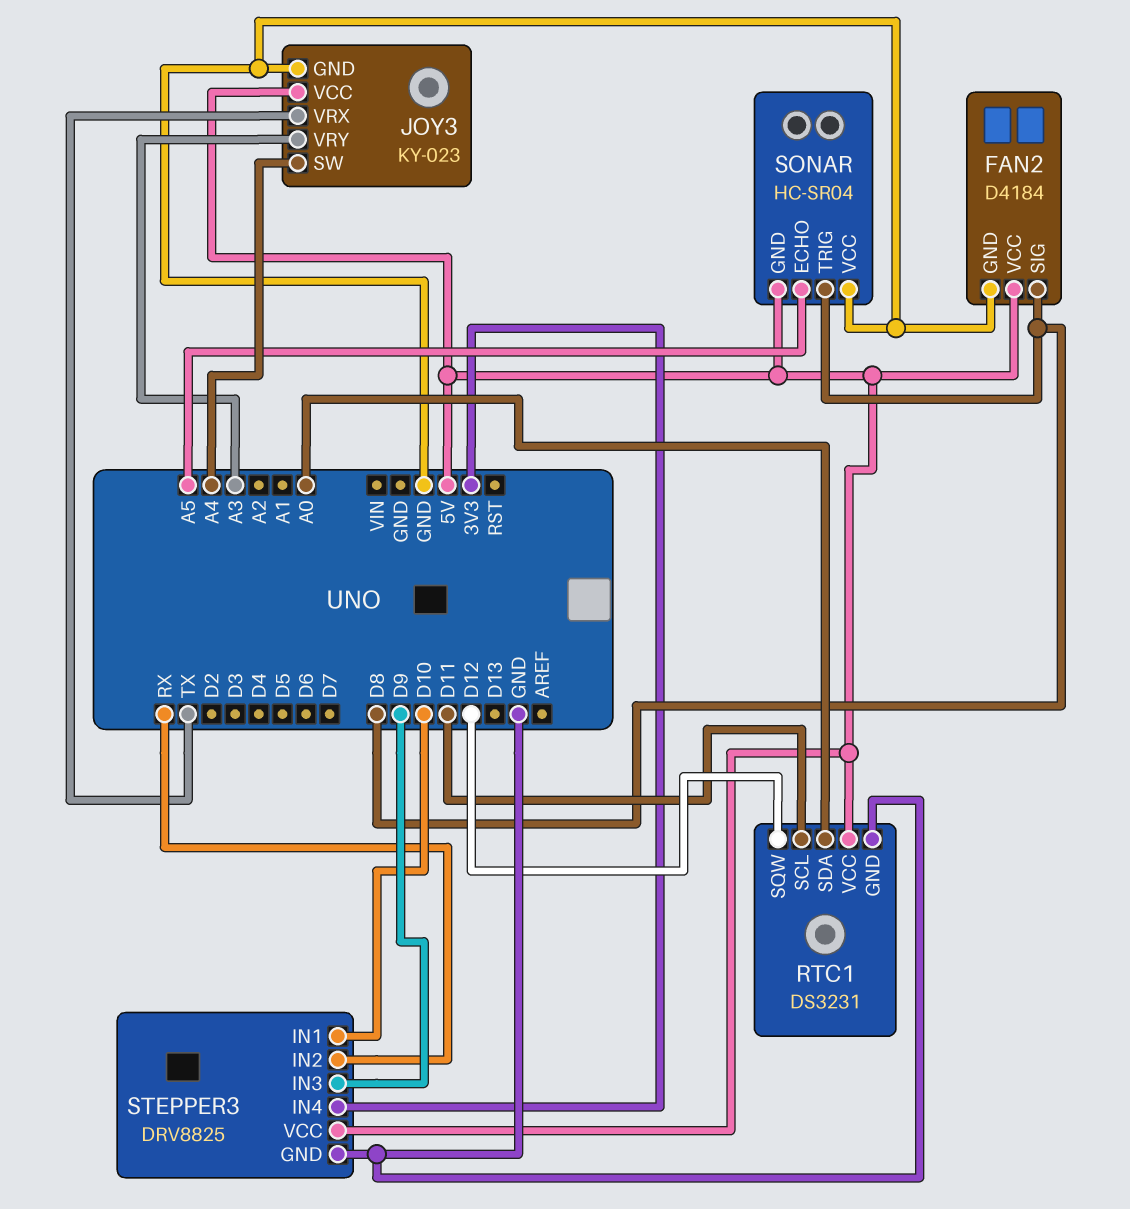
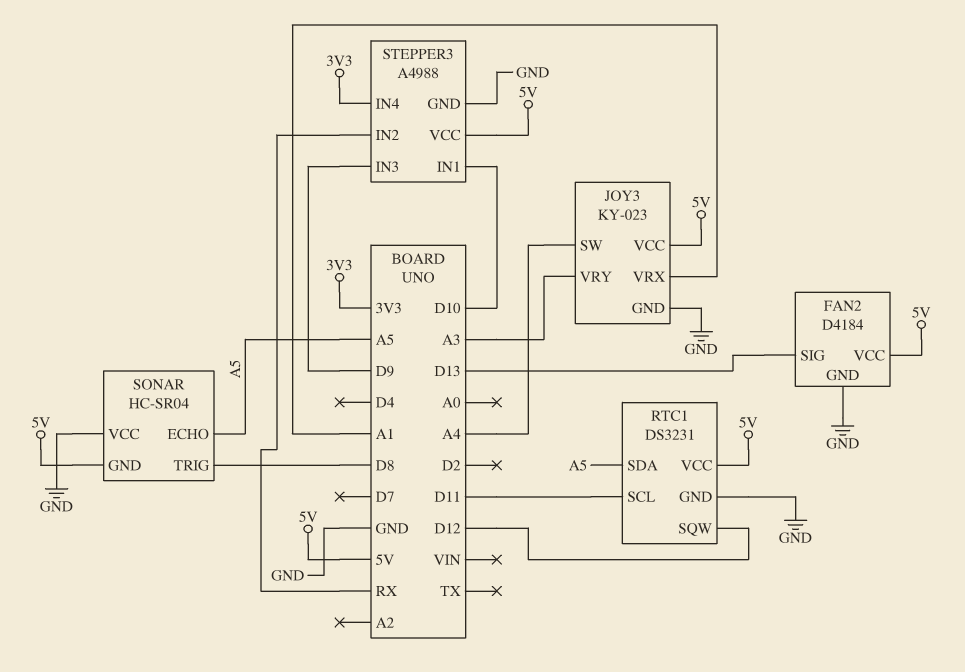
FAN2 pin SIG: D8 -> D13
JOY3 pin VRX: TX -> A1
RTC1 pin SDA: A0 -> A5
STEPPER3: DRV8825 -> A4988

